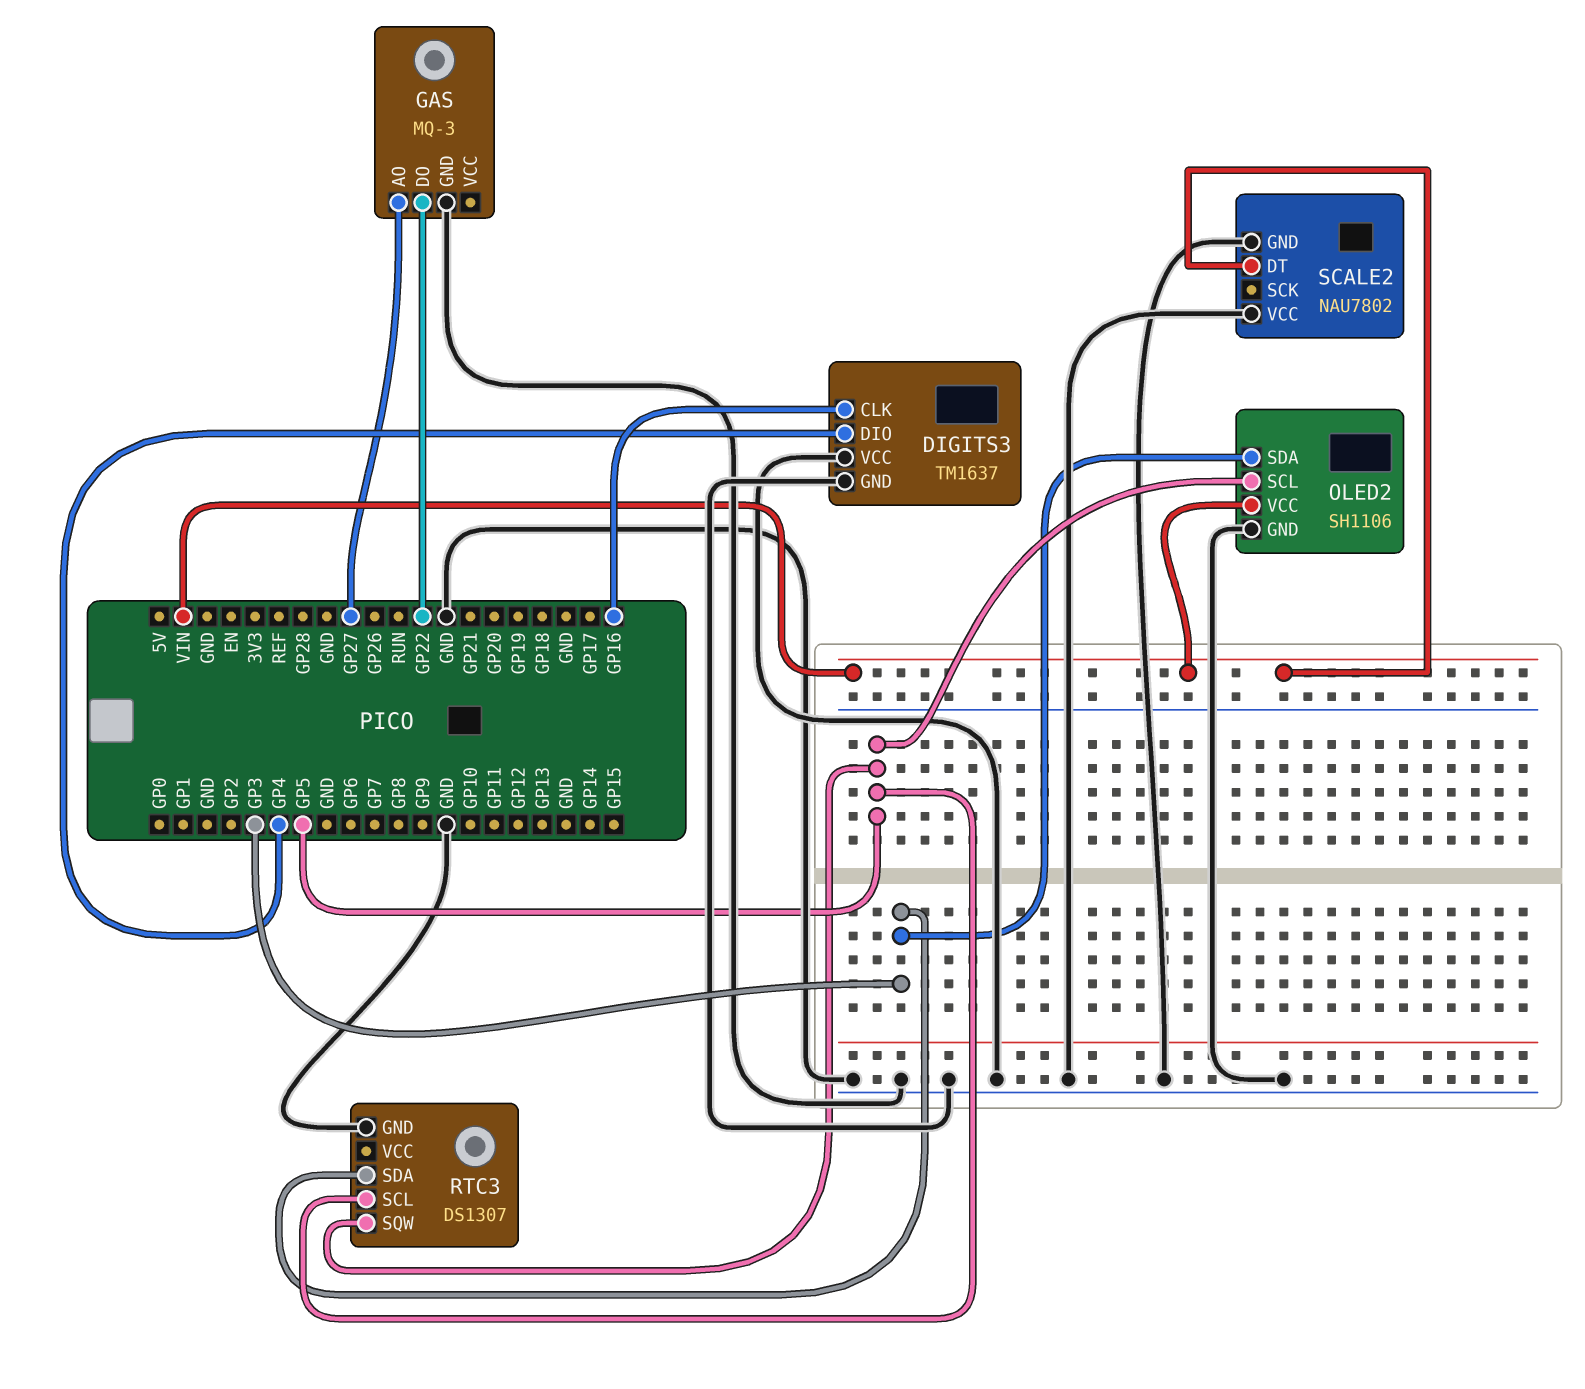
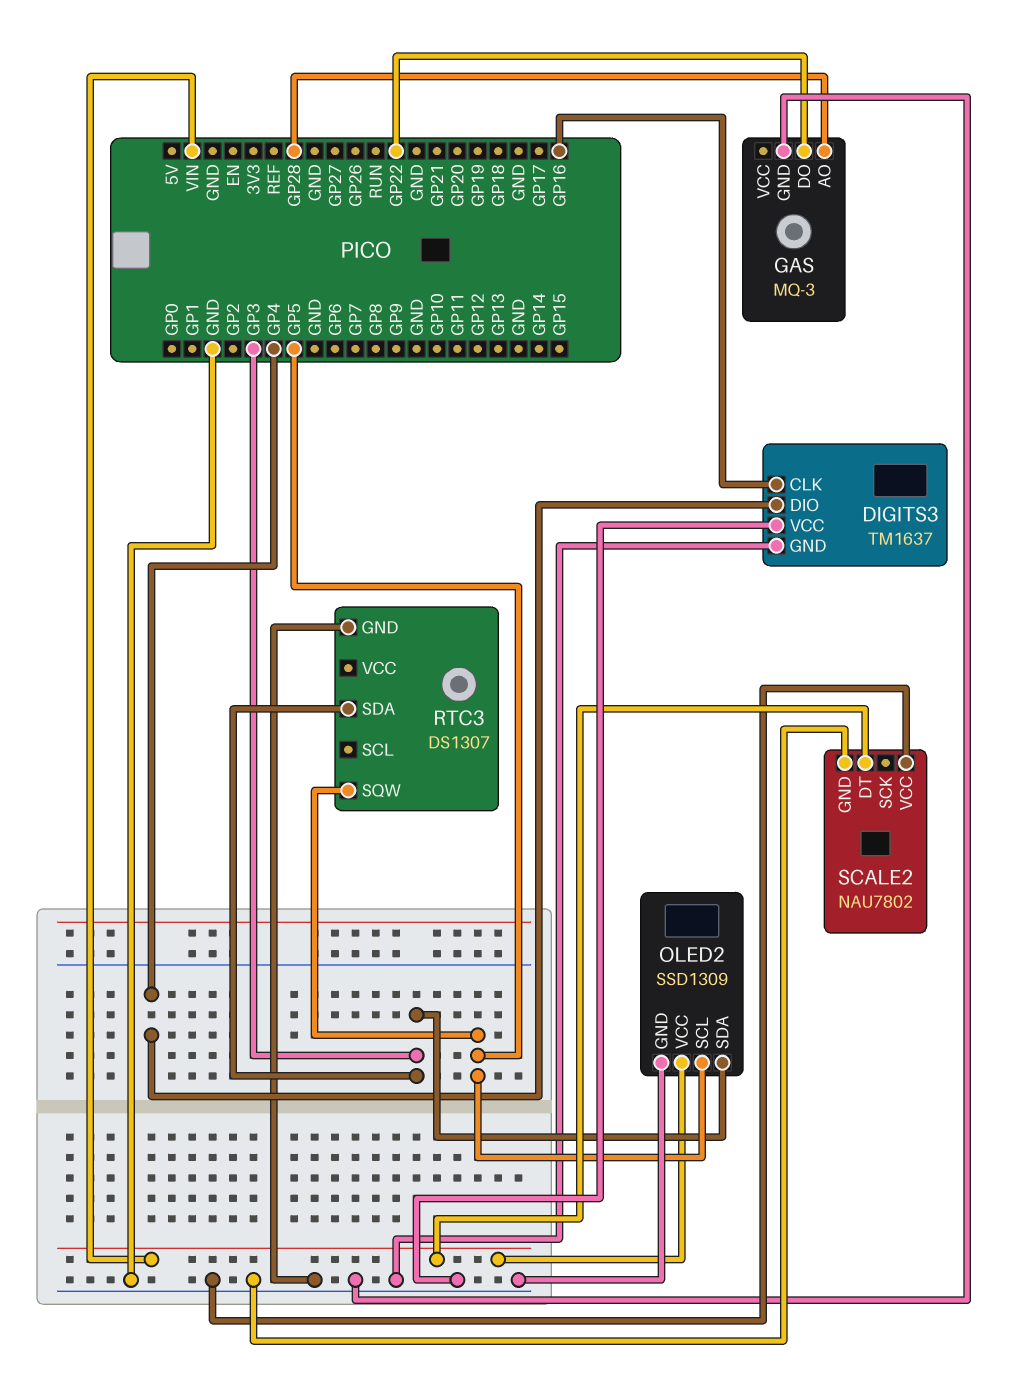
GAS pin AO: GP27 -> GP28
OLED2: SH1106 -> SSD1309
RTC3 pin SCL: GP5 -> none

